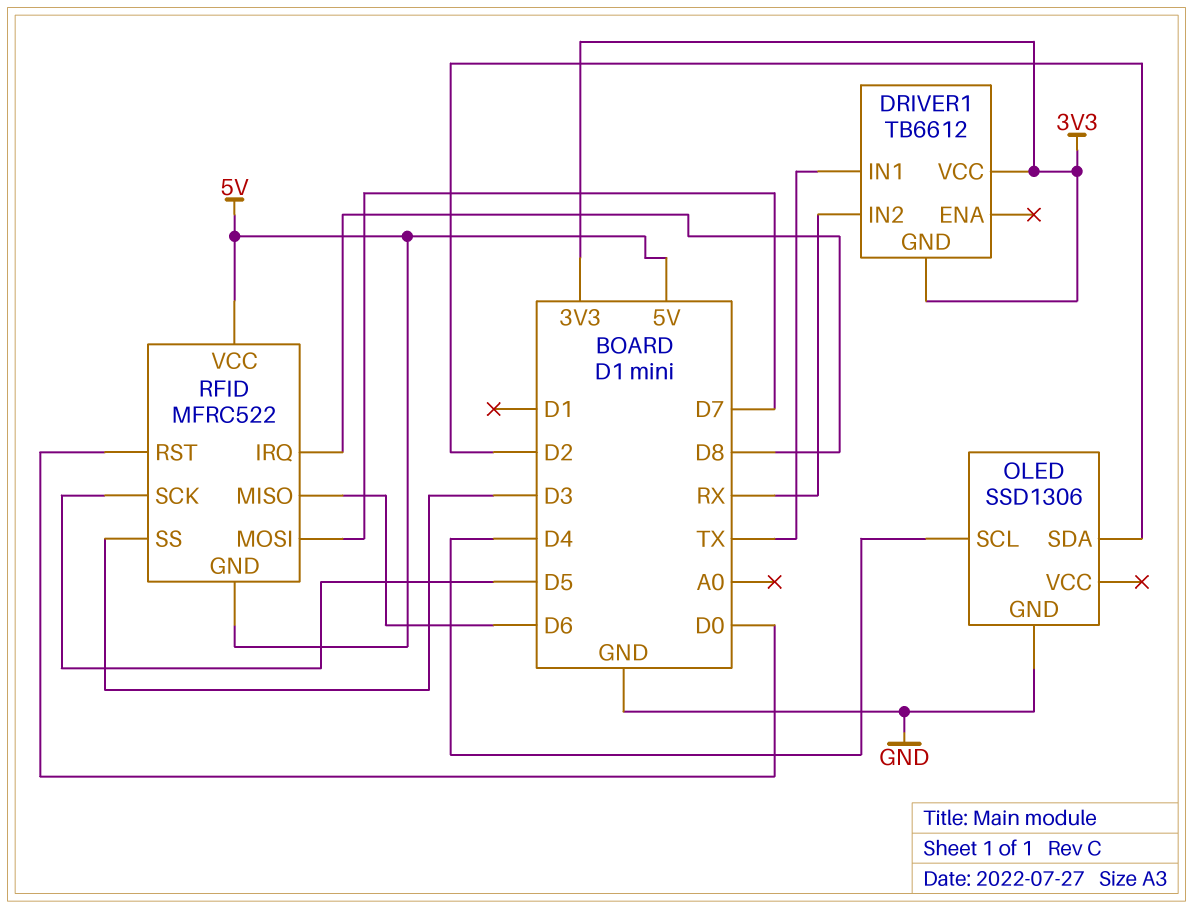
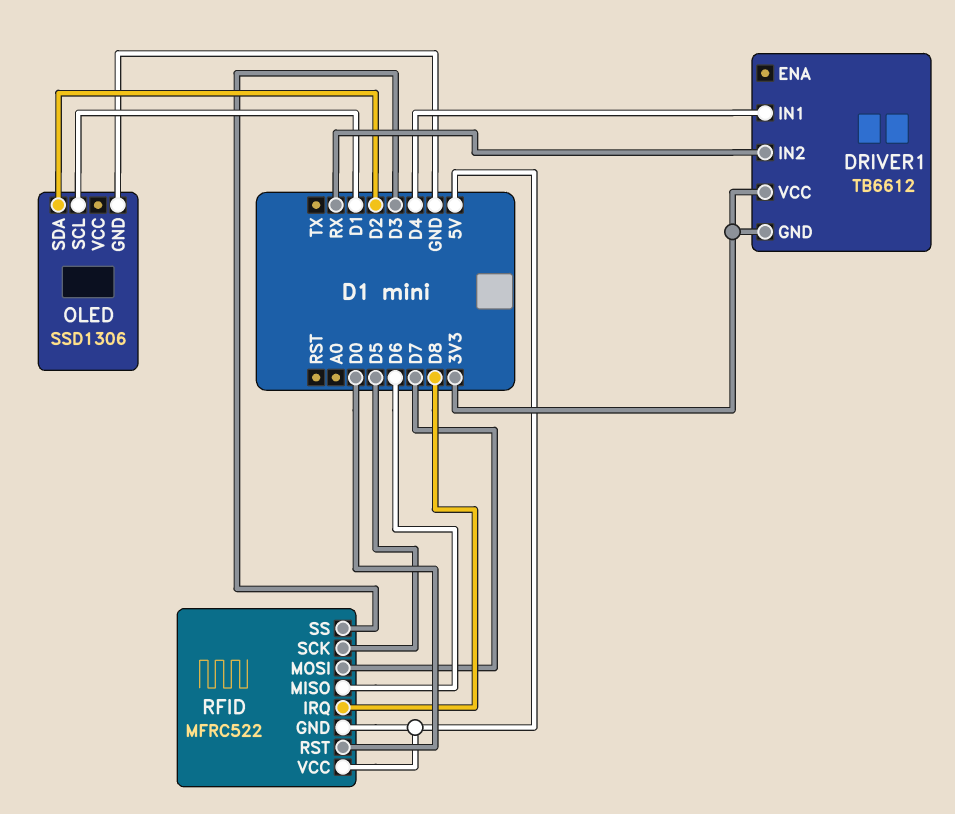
DRIVER1 pin IN1: TX -> D4
OLED pin SCL: D4 -> D1

